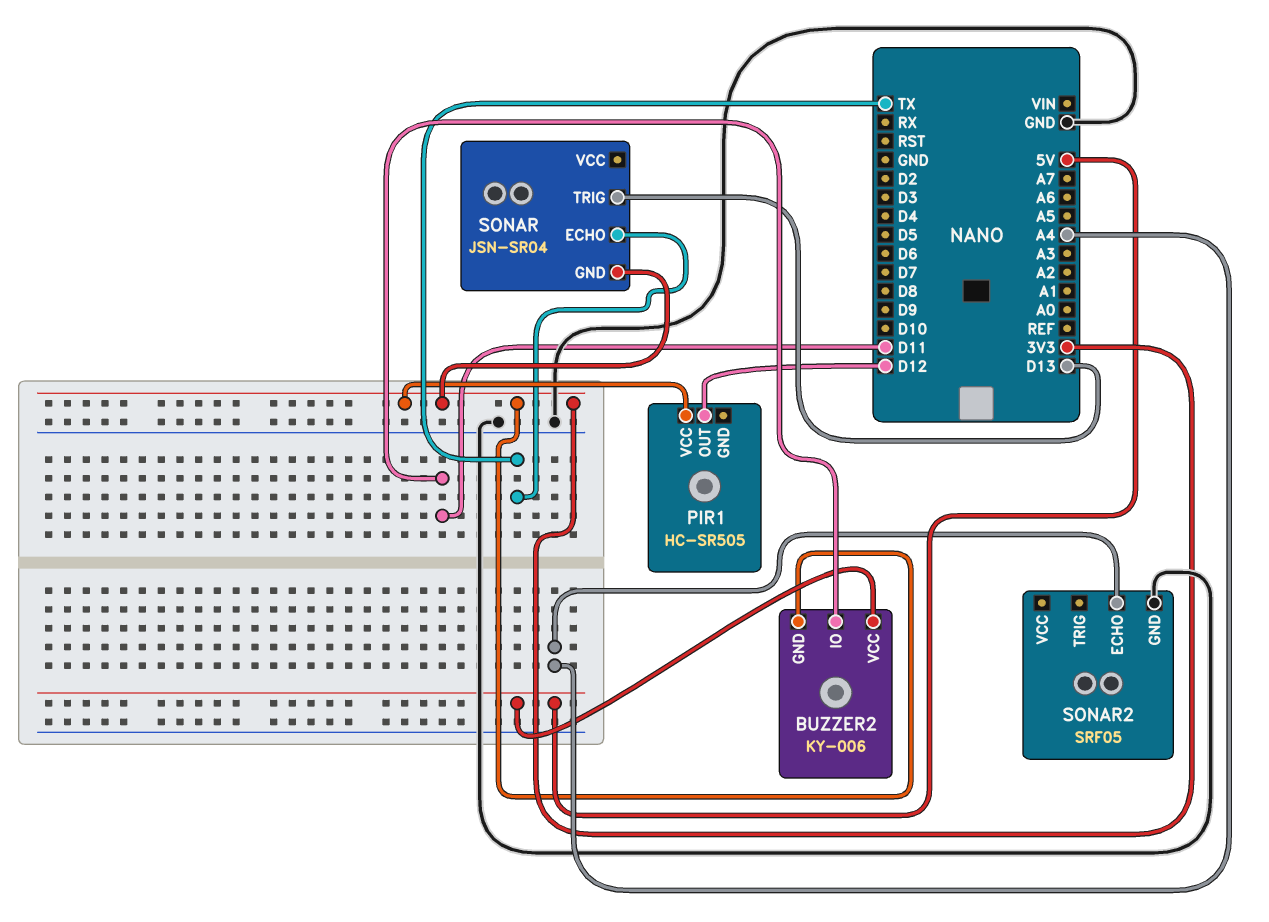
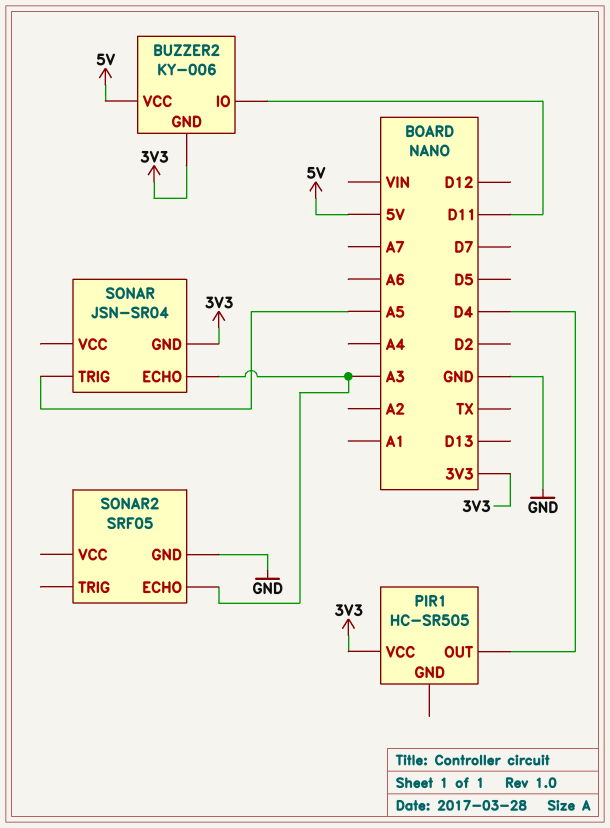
PIR1 pin OUT: D12 -> D4
SONAR pin ECHO: TX -> A3
SONAR pin TRIG: D13 -> A5
SONAR2 pin ECHO: A4 -> A3

